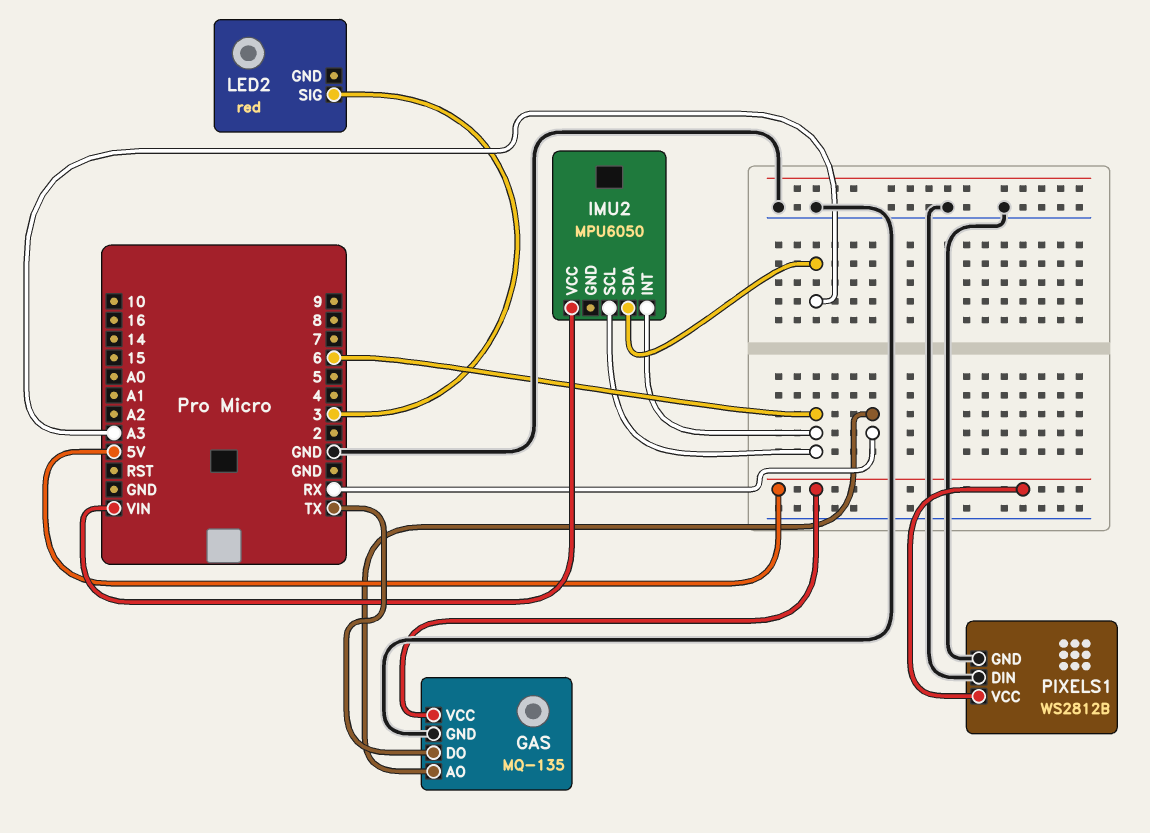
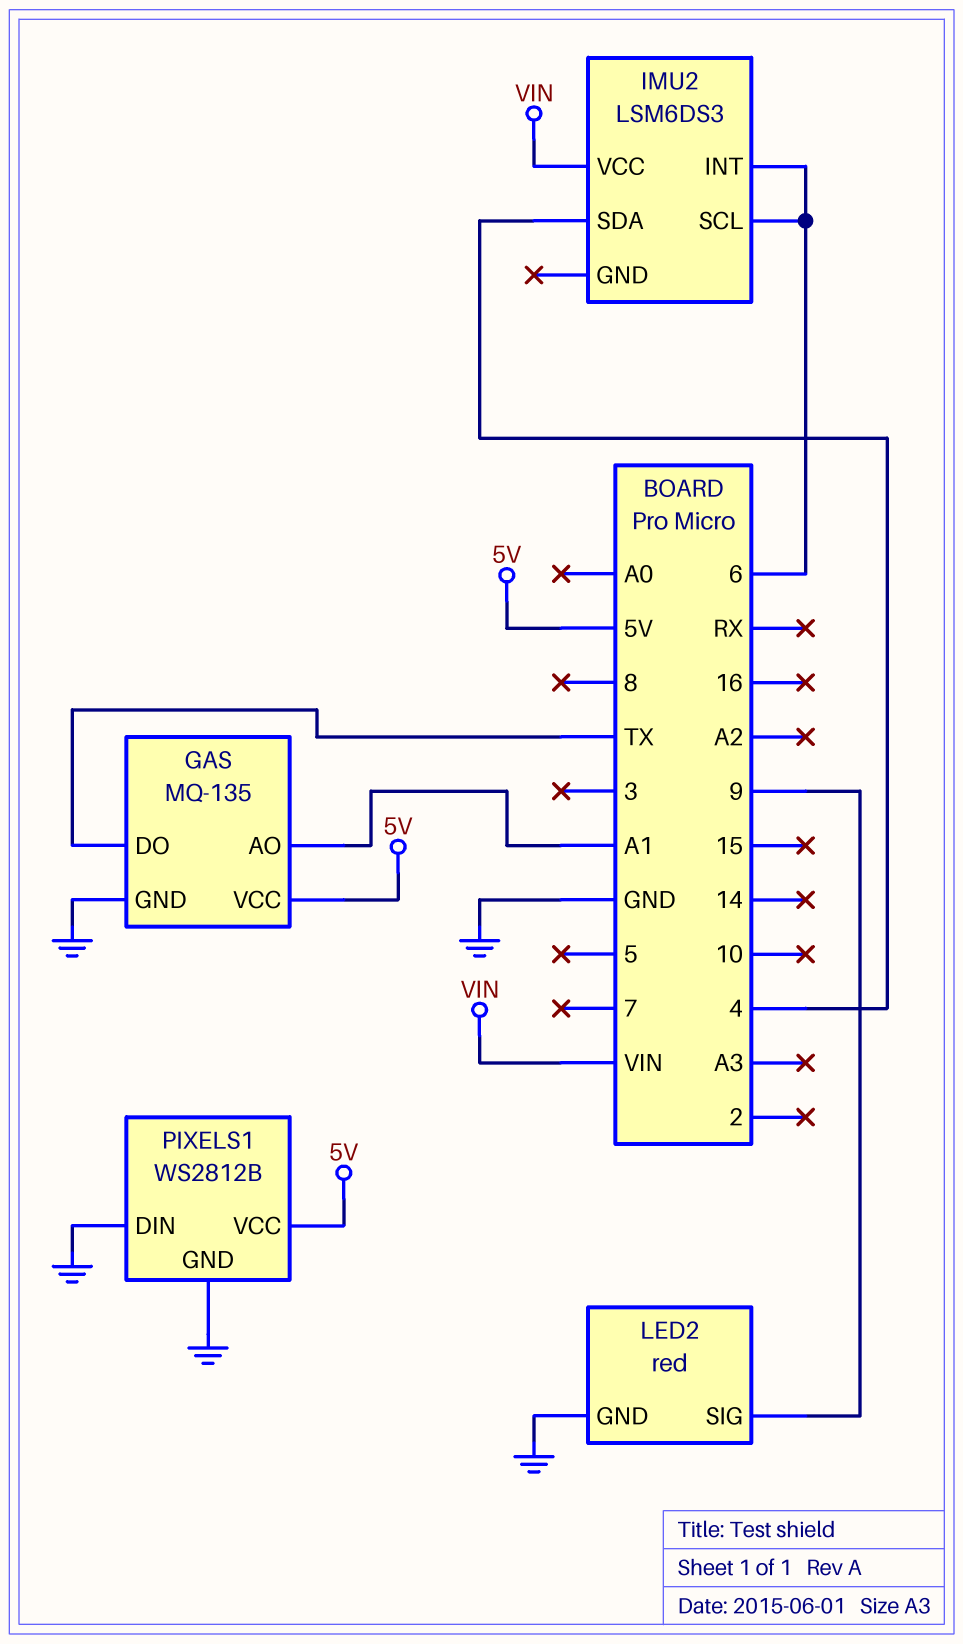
GAS pin AO: RX -> A1
IMU2: MPU6050 -> LSM6DS3
IMU2 pin SDA: A3 -> 4
LED2 pin GND: none -> GND
LED2 pin SIG: 3 -> 9

